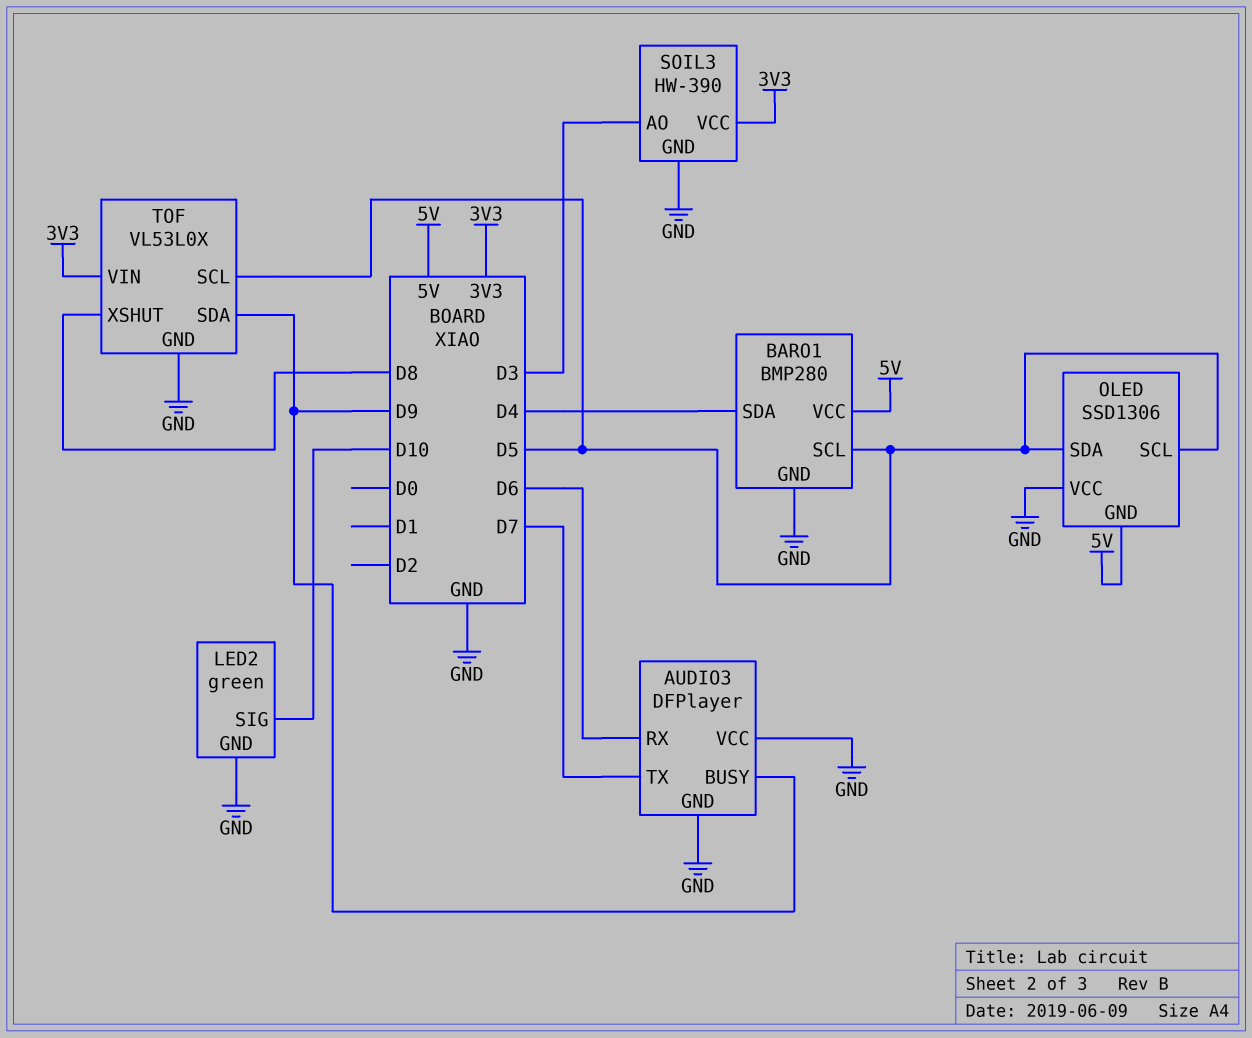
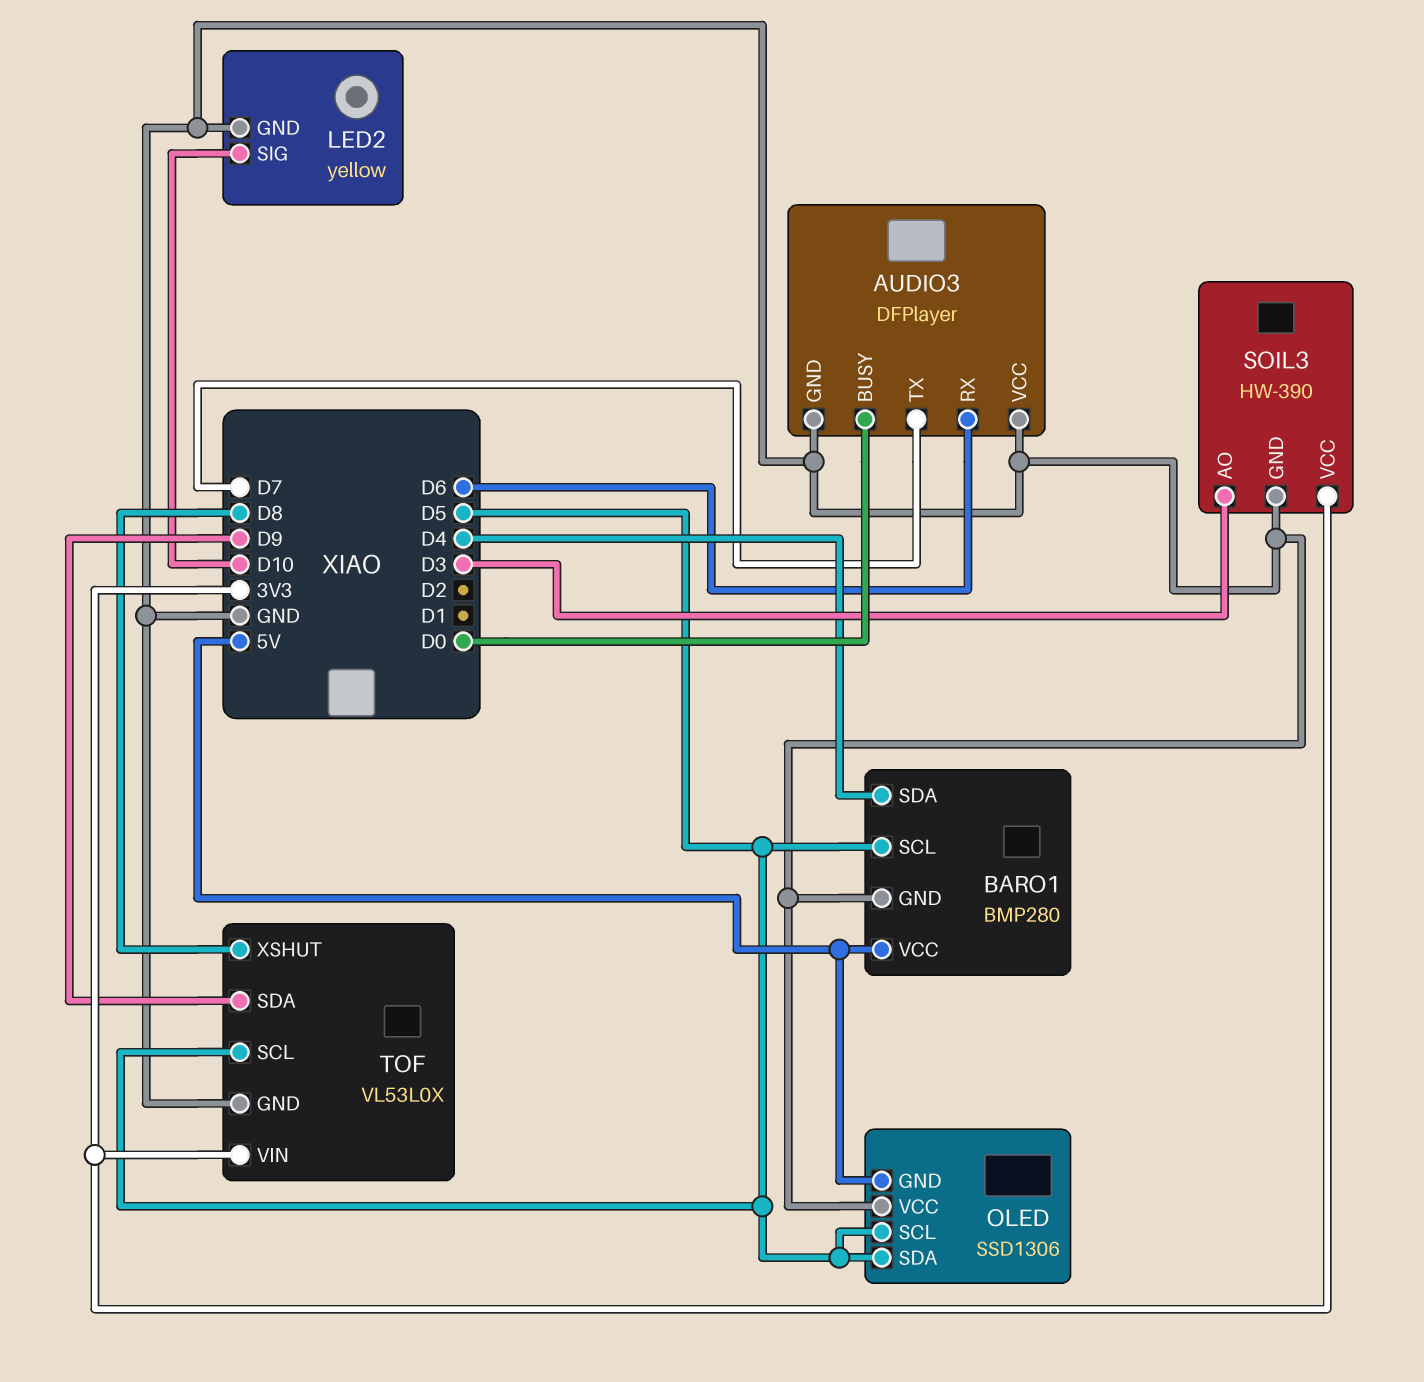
AUDIO3 pin BUSY: D9 -> D0
LED2: green -> yellow

